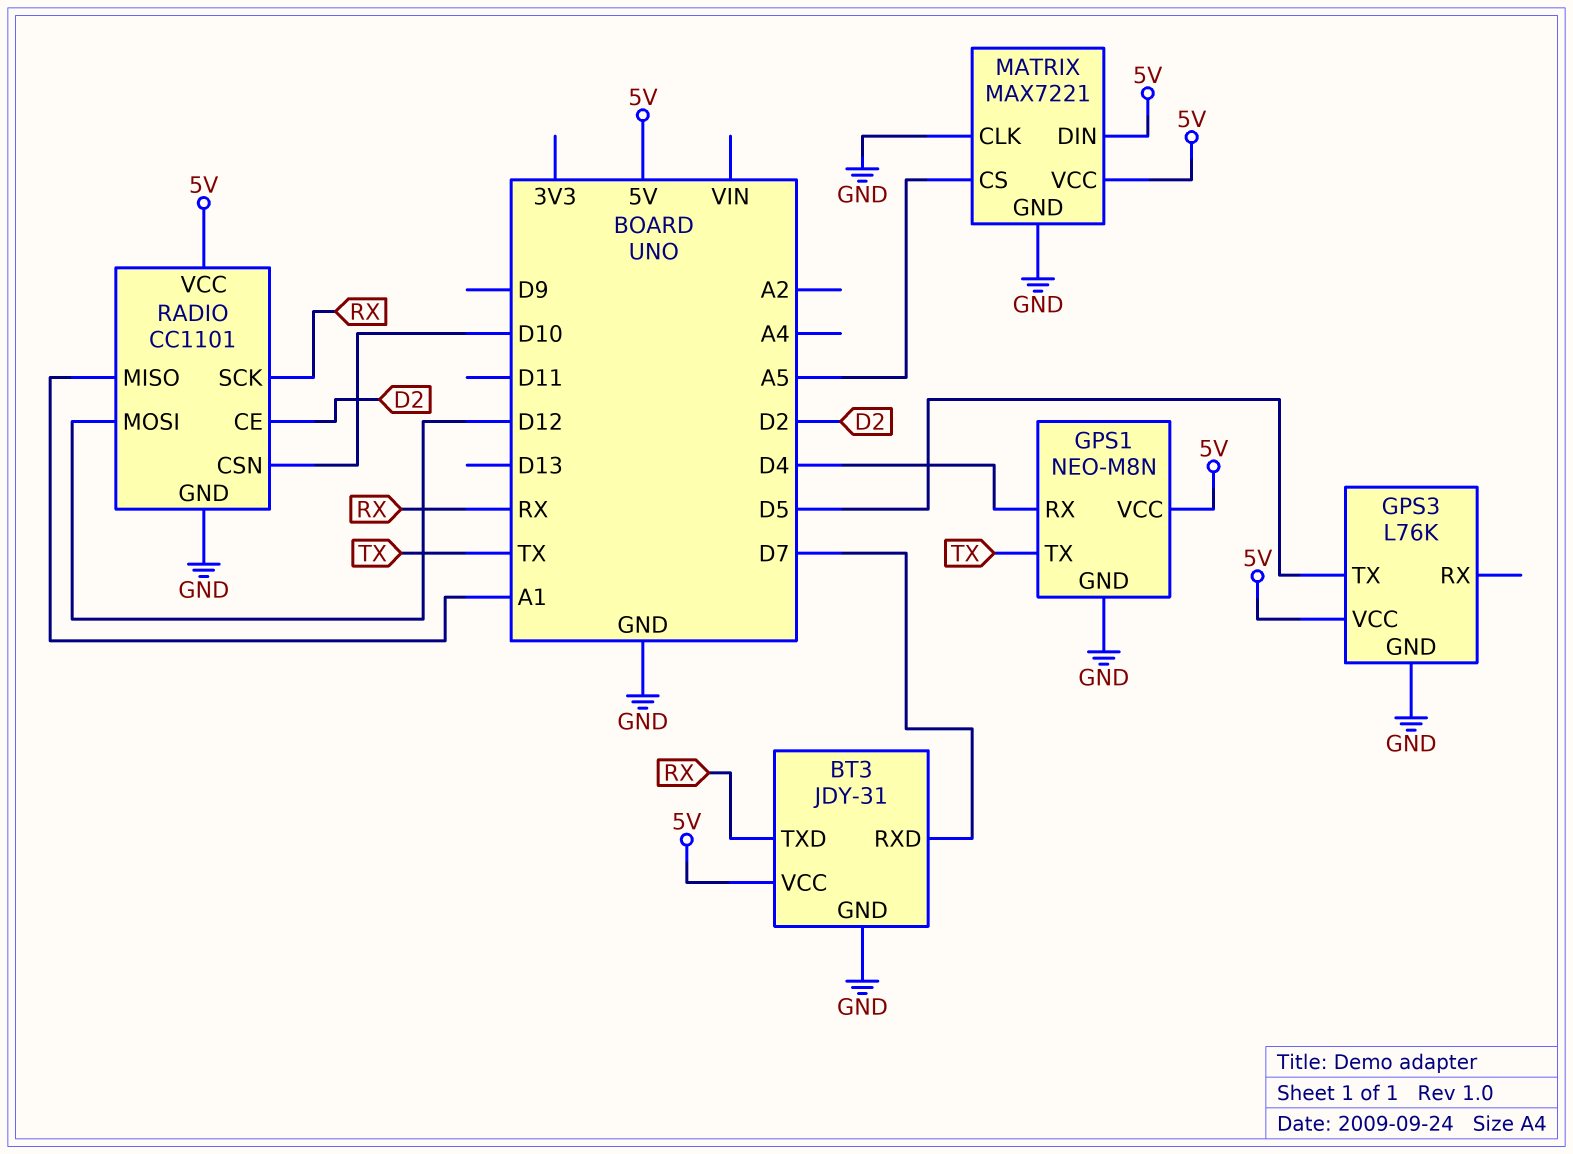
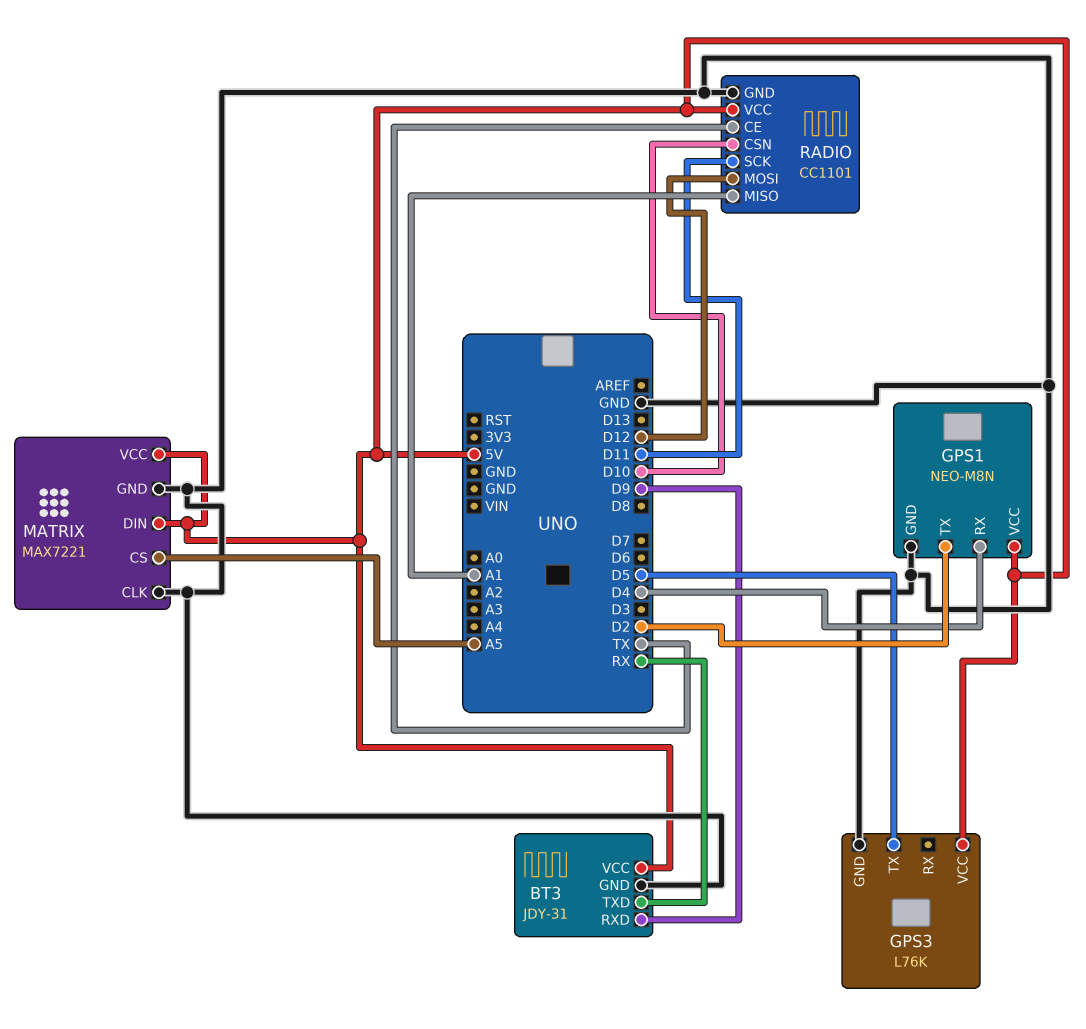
BT3 pin RXD: D7 -> D9
GPS1 pin TX: TX -> D2
RADIO pin CE: D2 -> TX
RADIO pin SCK: RX -> D11

